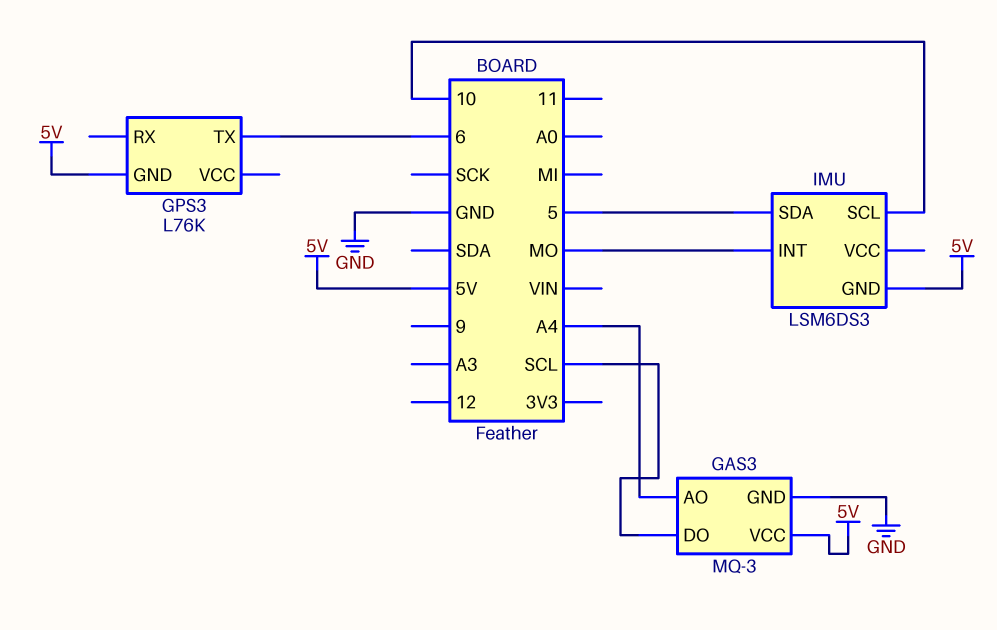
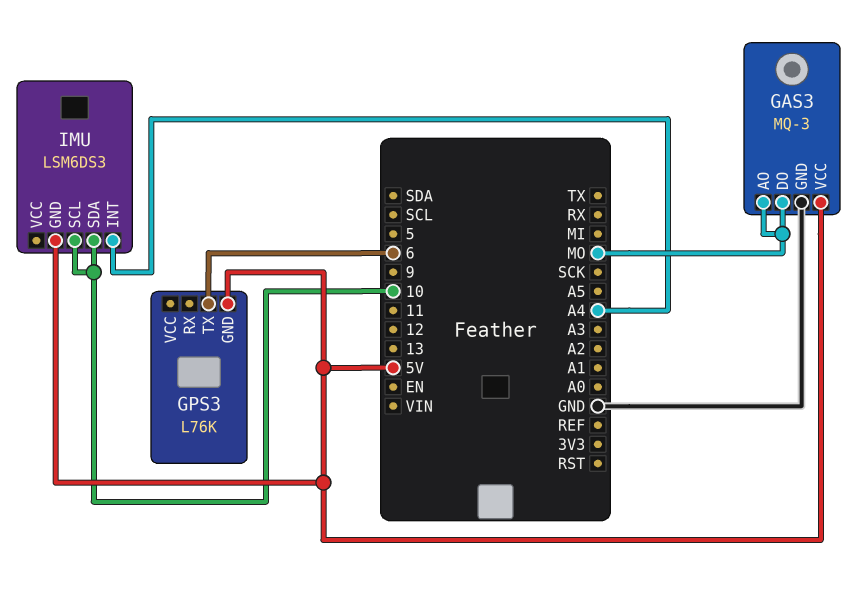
GAS3 pin AO: A4 -> MO
GAS3 pin DO: SCL -> MO
IMU pin INT: MO -> A4
IMU pin SDA: 5 -> 10

